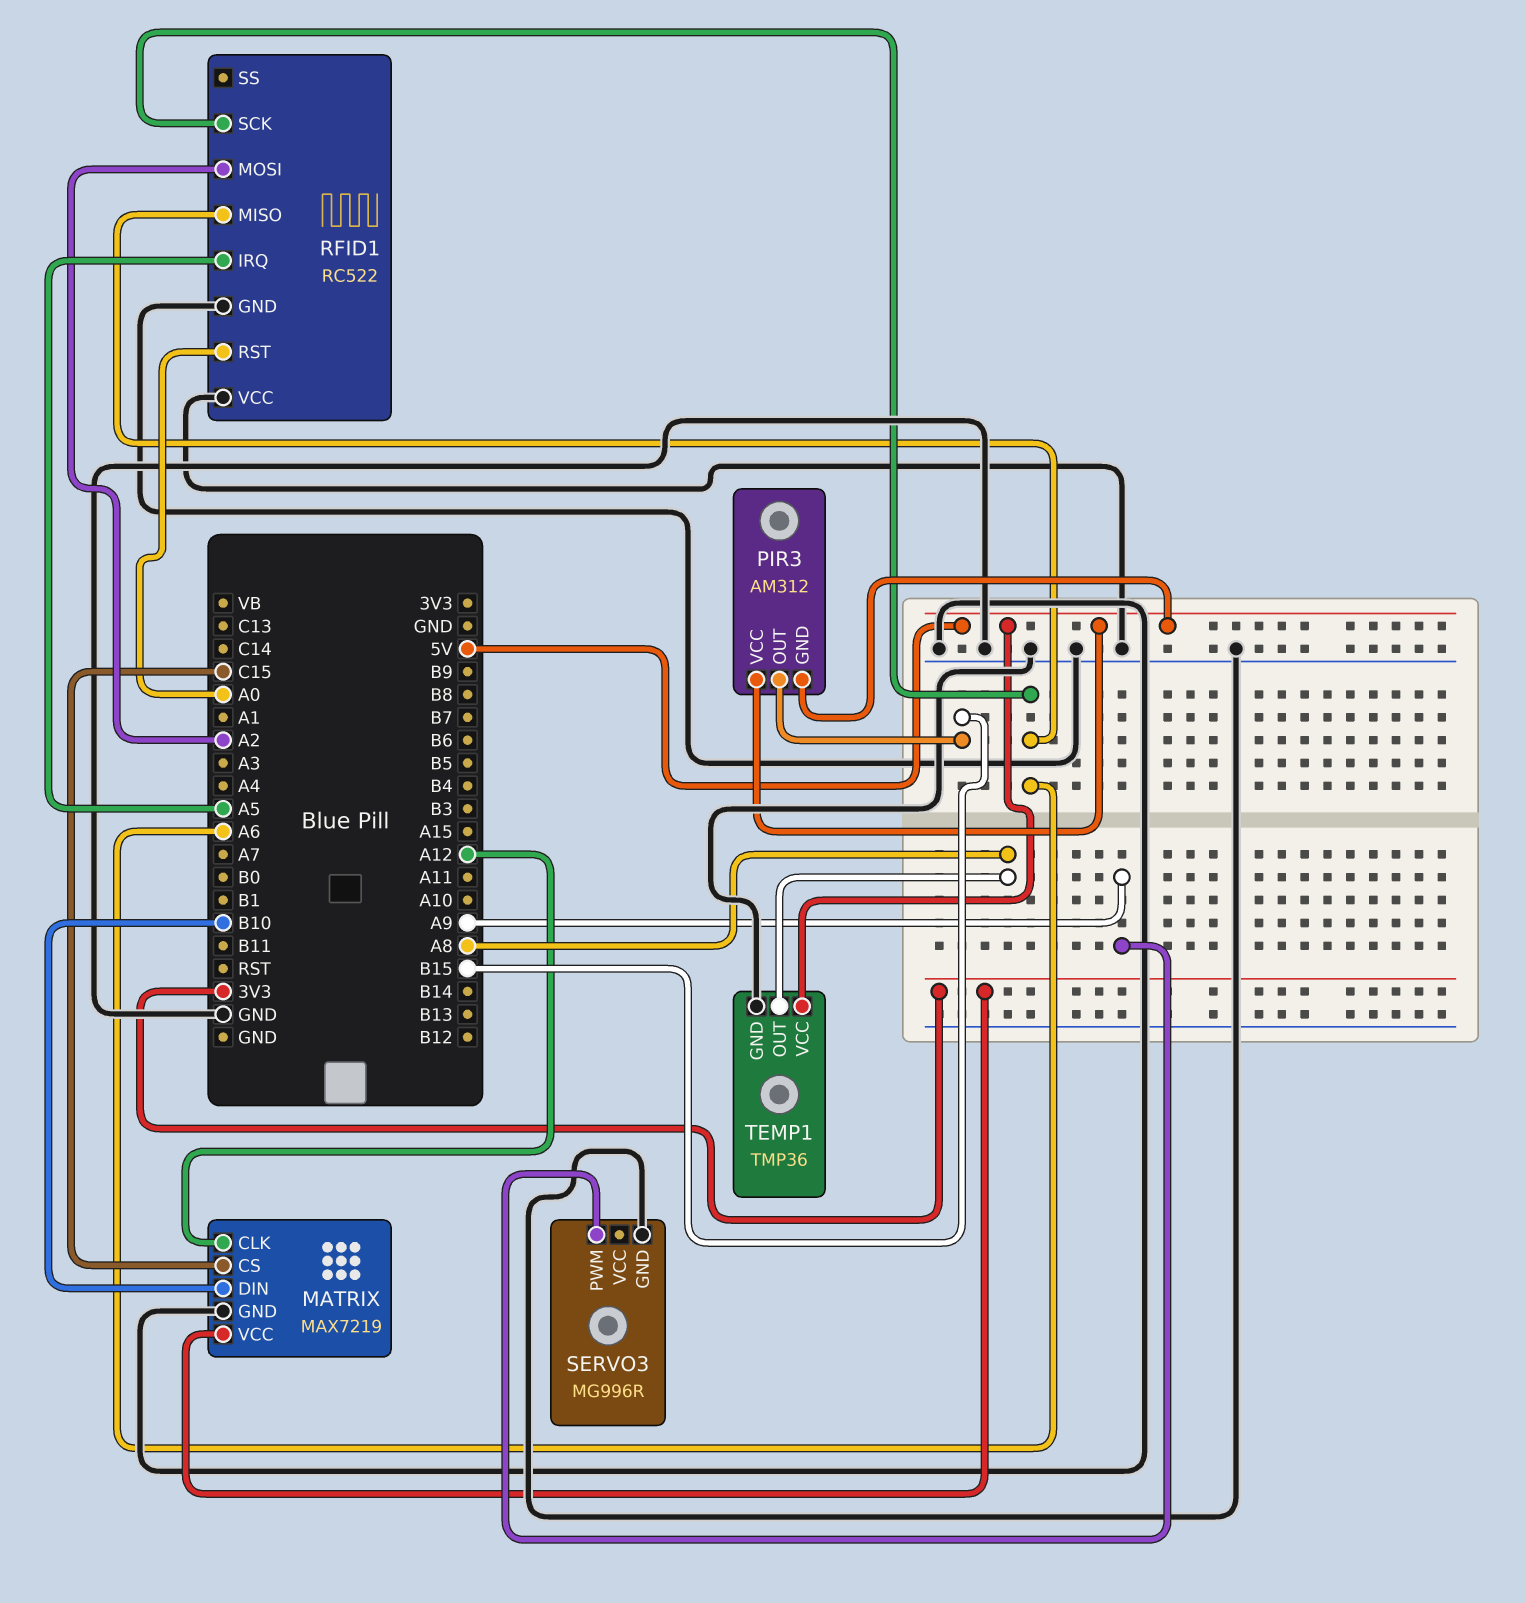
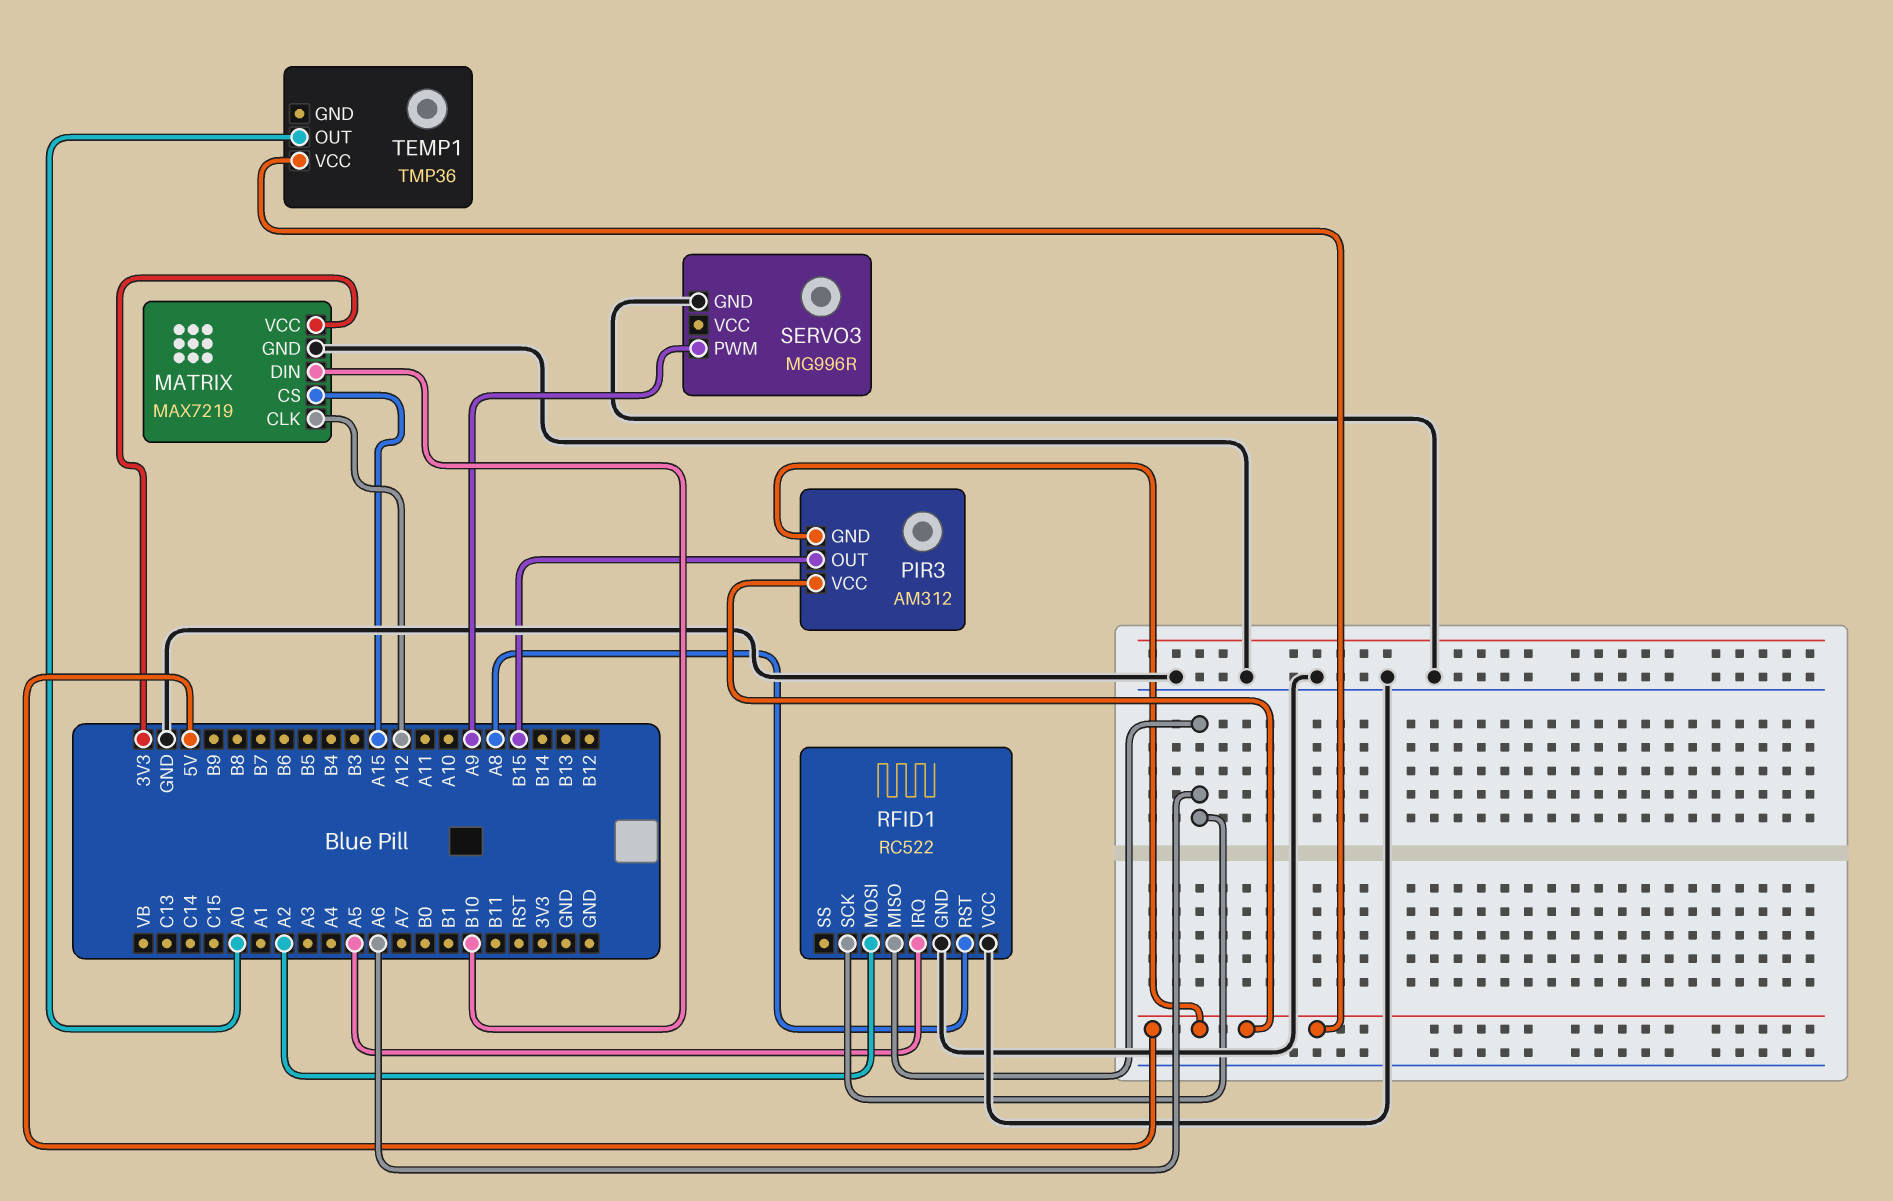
MATRIX pin CS: C15 -> A15
RFID1 pin RST: A0 -> A8
TEMP1 pin GND: GND -> none
TEMP1 pin OUT: A8 -> A0

